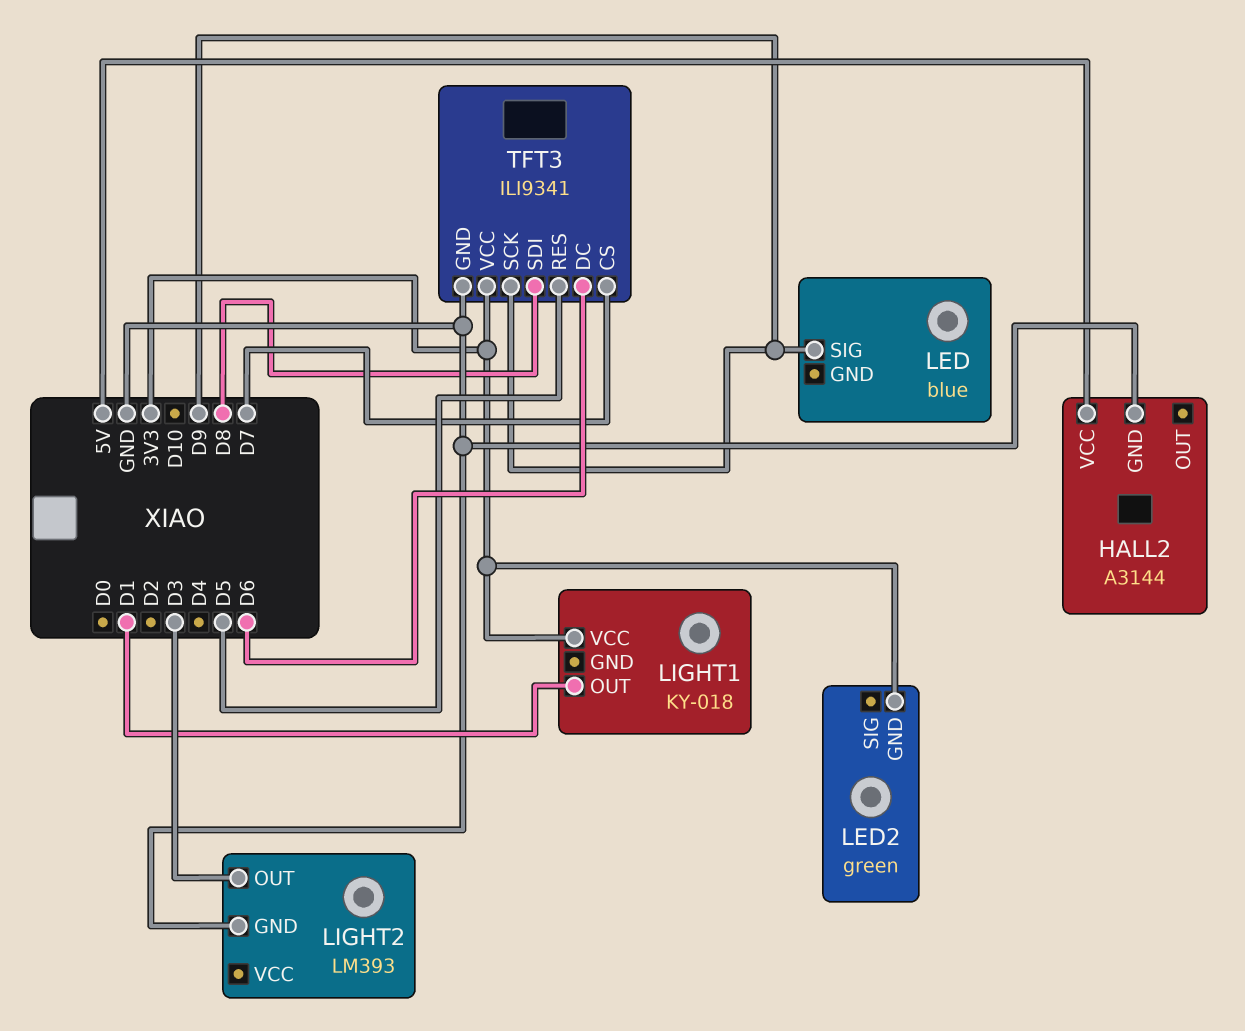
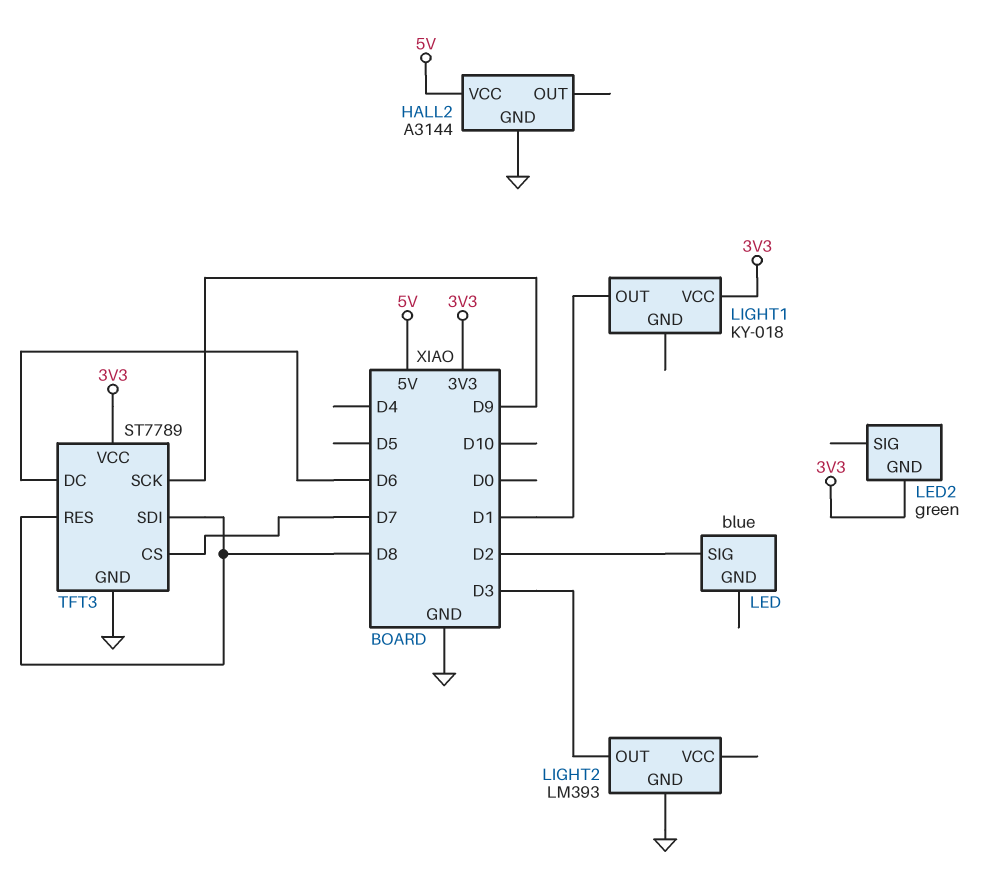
LED pin SIG: D9 -> D2
TFT3: ILI9341 -> ST7789
TFT3 pin RES: D5 -> D8

